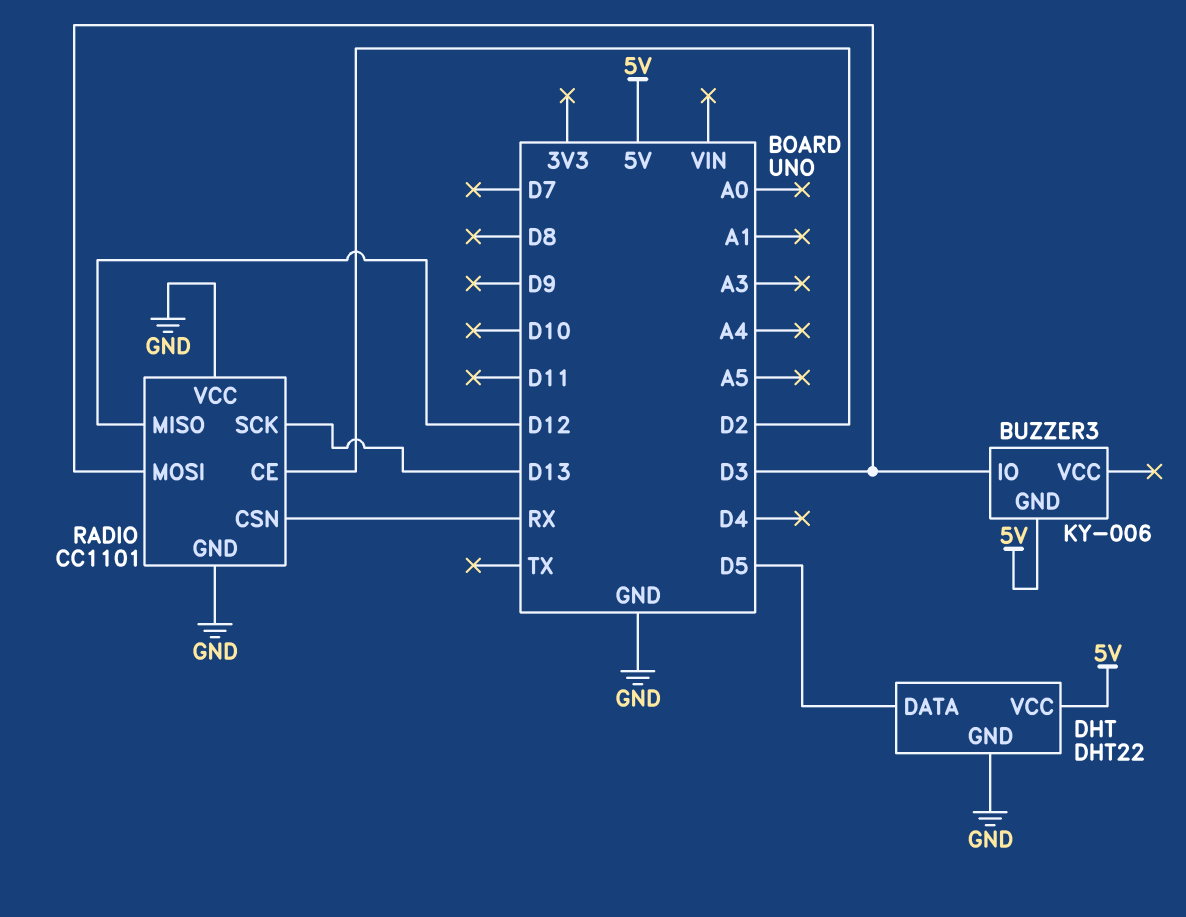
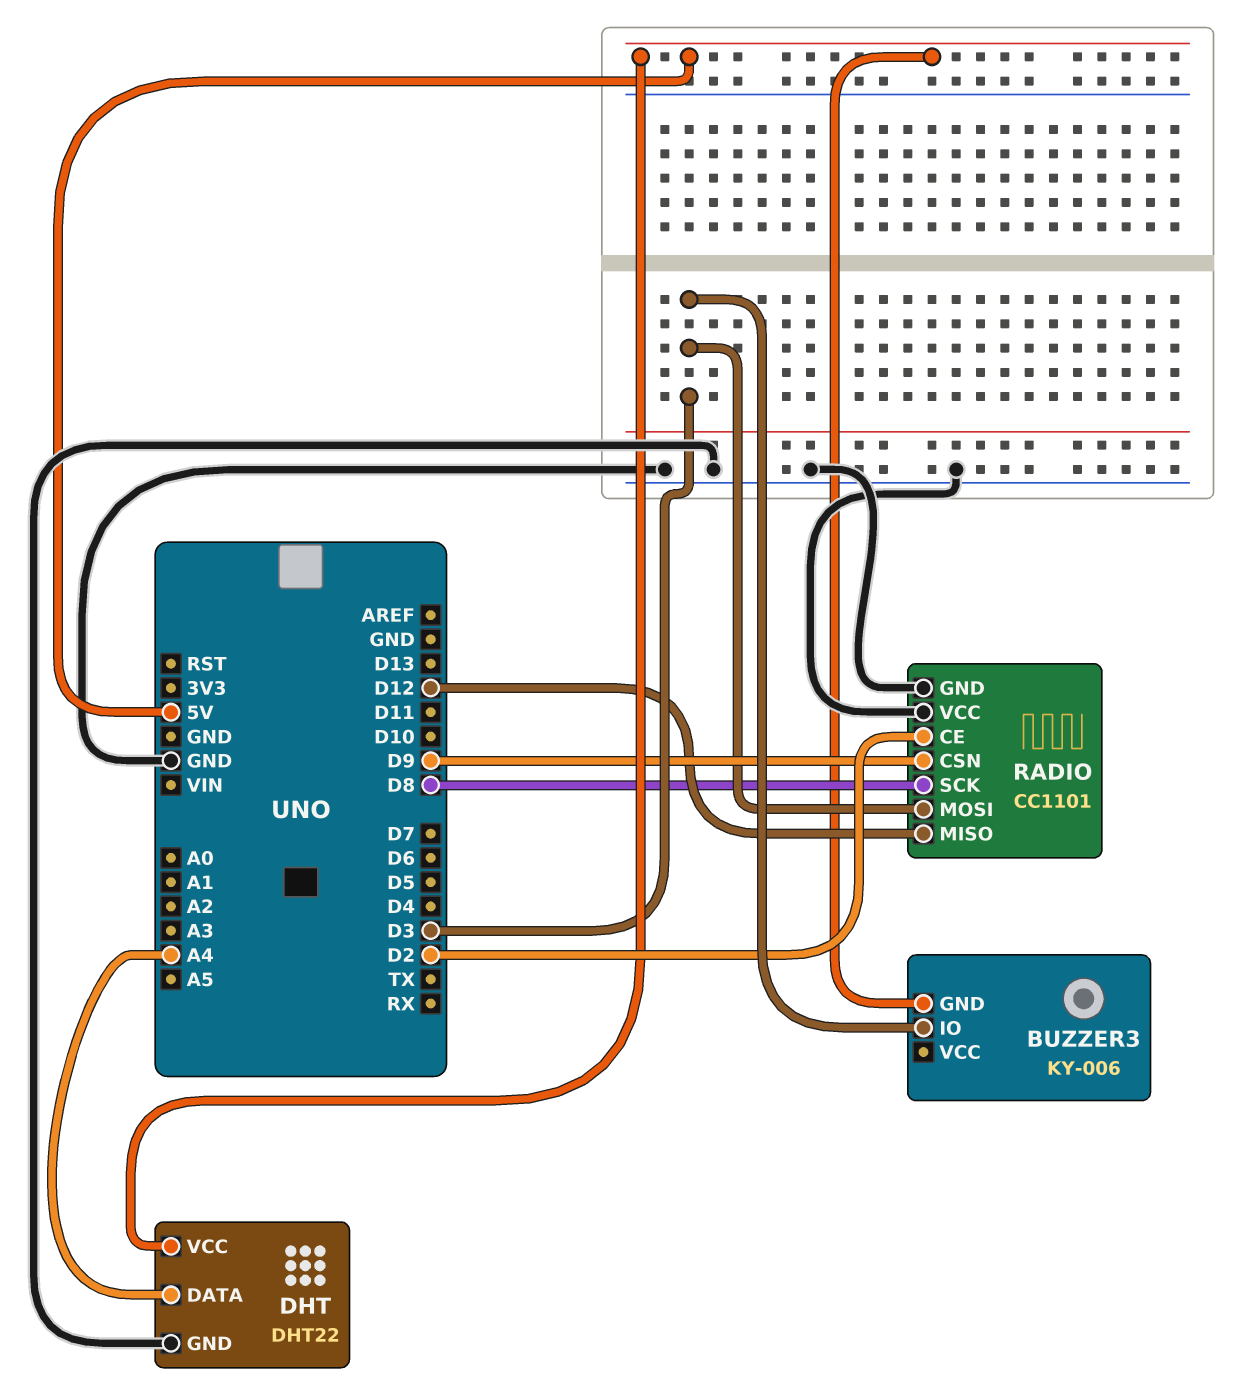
DHT pin DATA: D5 -> A4
RADIO pin CSN: RX -> D9
RADIO pin SCK: D13 -> D8

